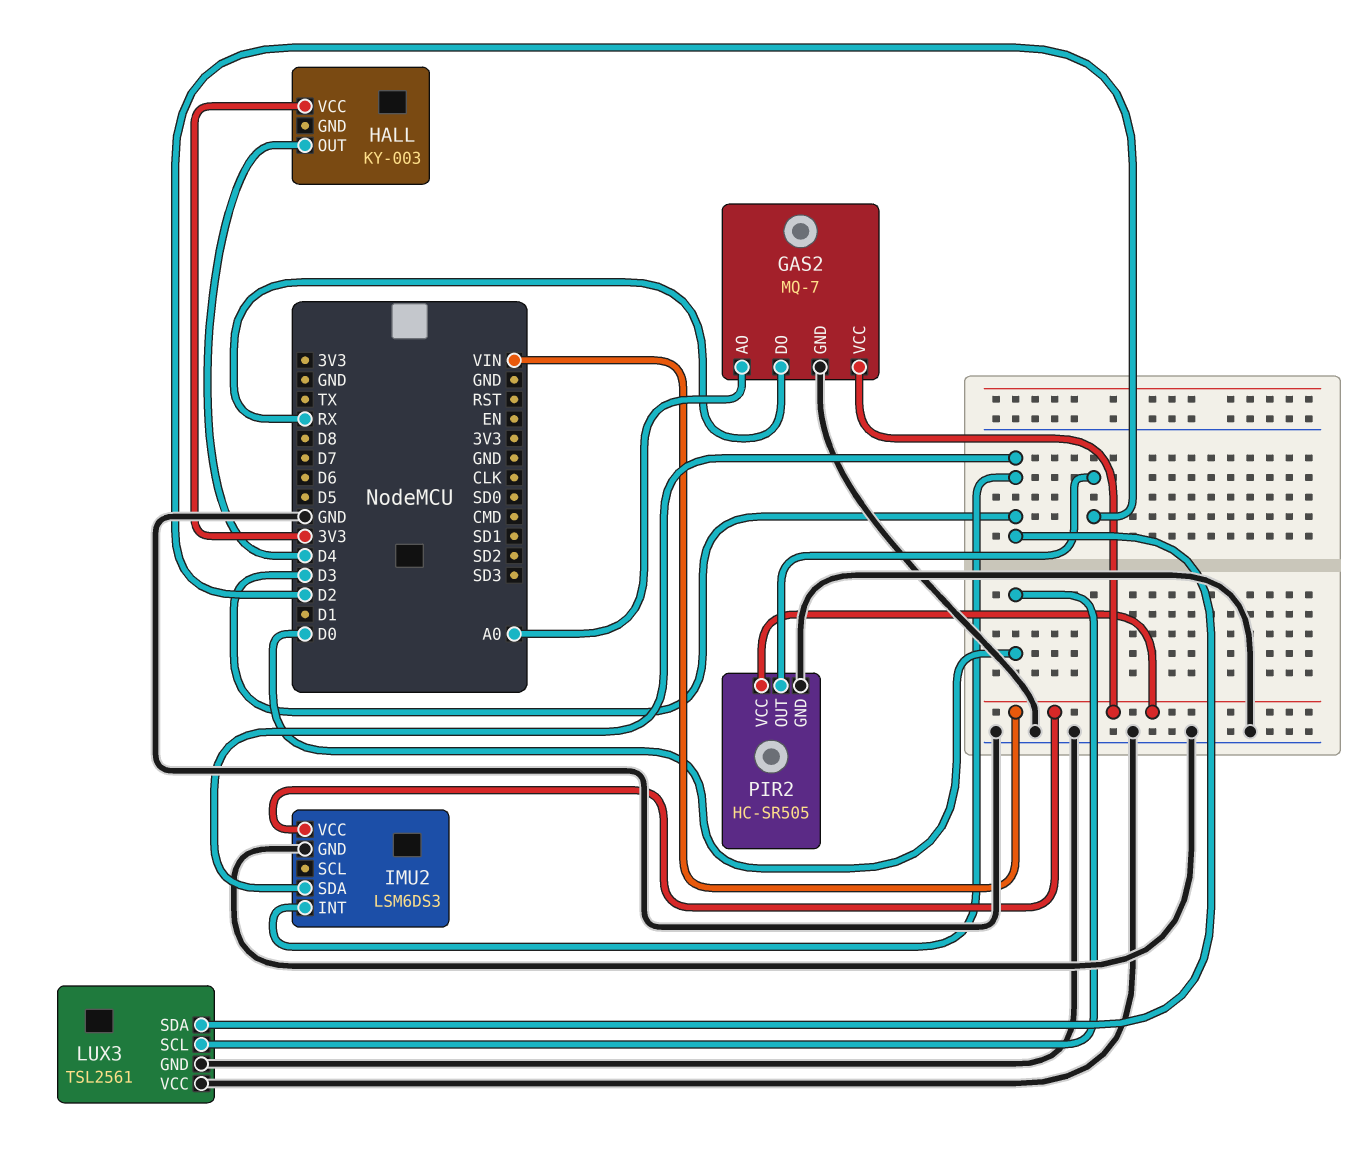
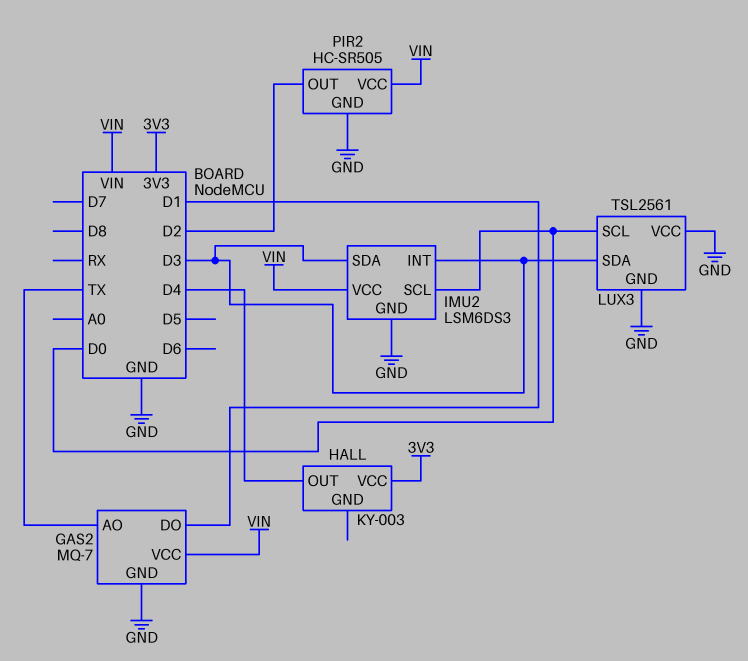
GAS2 pin AO: A0 -> TX
GAS2 pin DO: RX -> D1
IMU2 pin SCL: none -> D0

